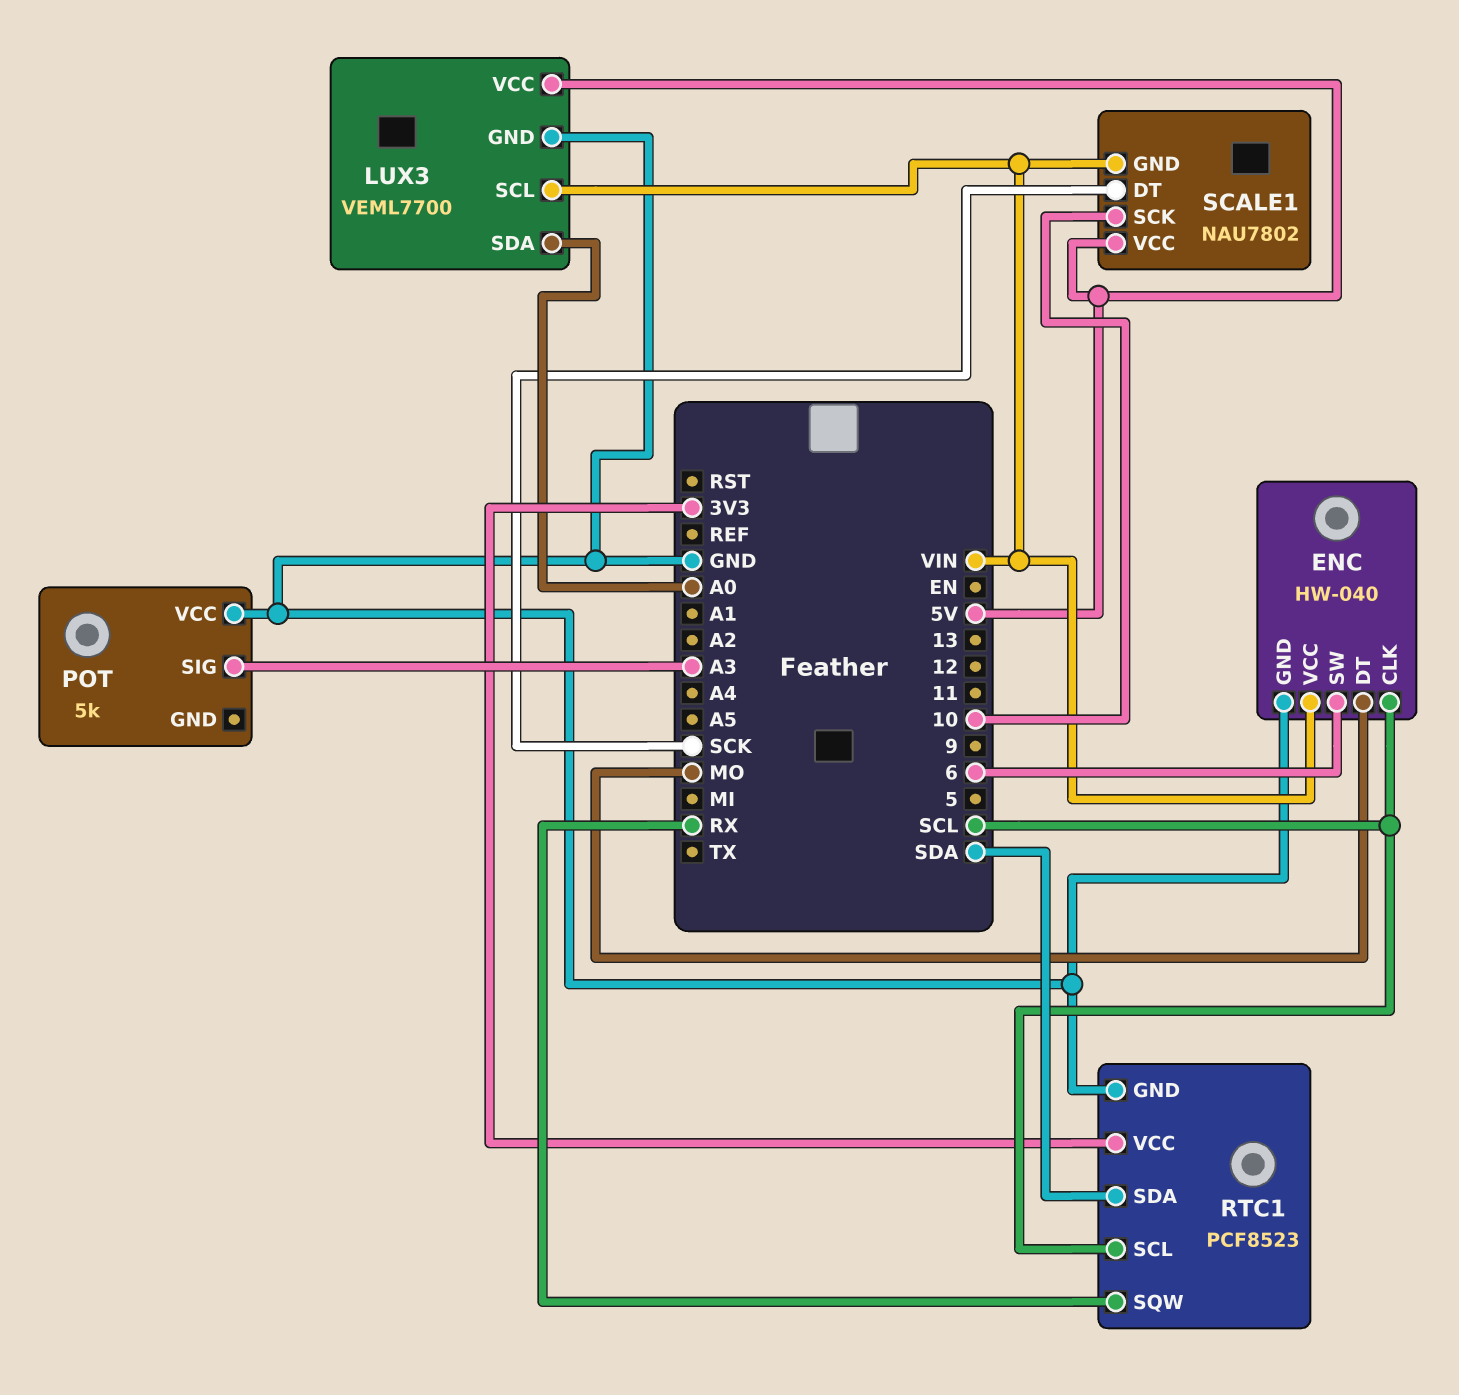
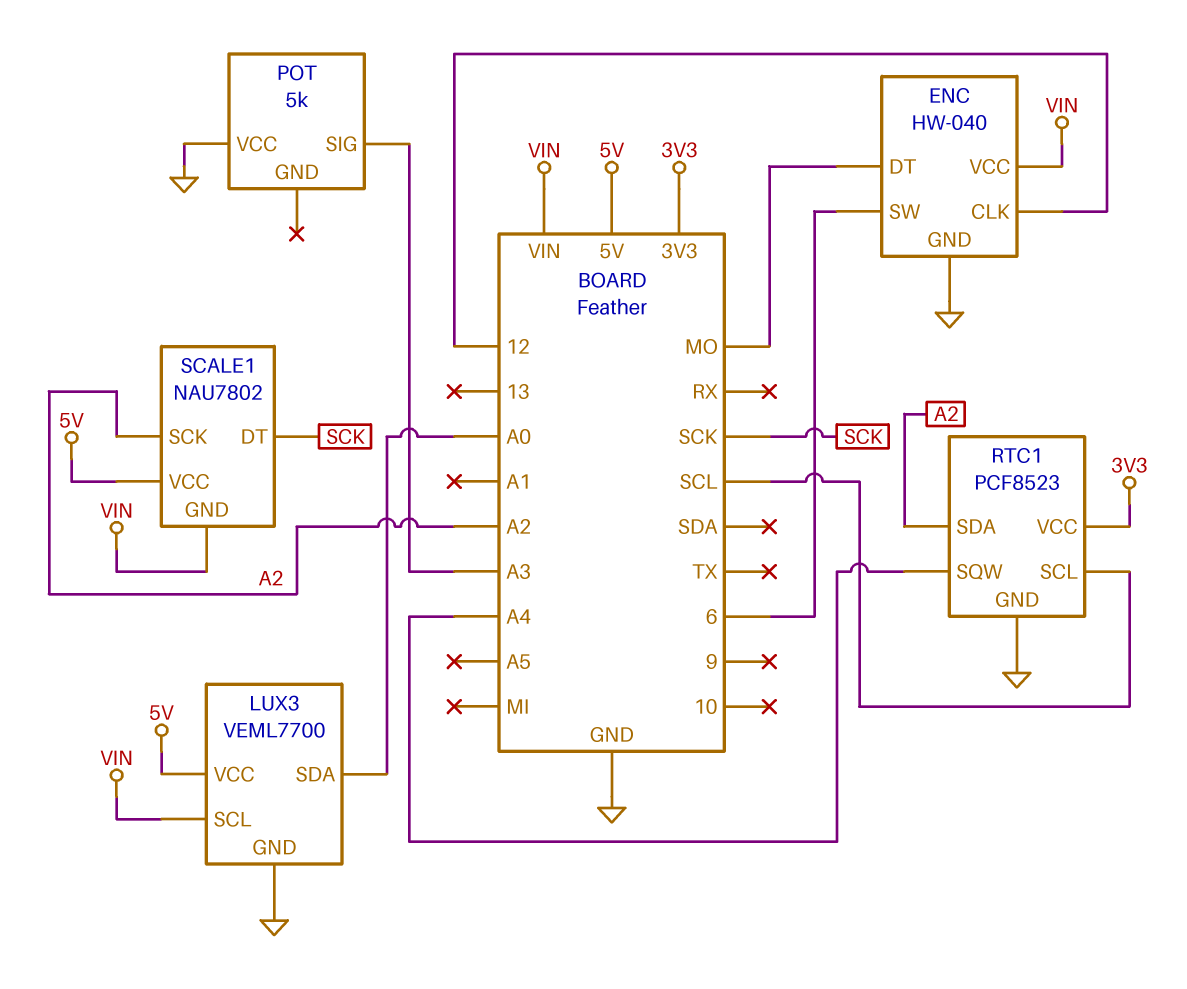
ENC pin CLK: SCL -> 12
RTC1 pin SDA: SDA -> A2
RTC1 pin SQW: RX -> A4
SCALE1 pin SCK: 10 -> A2

